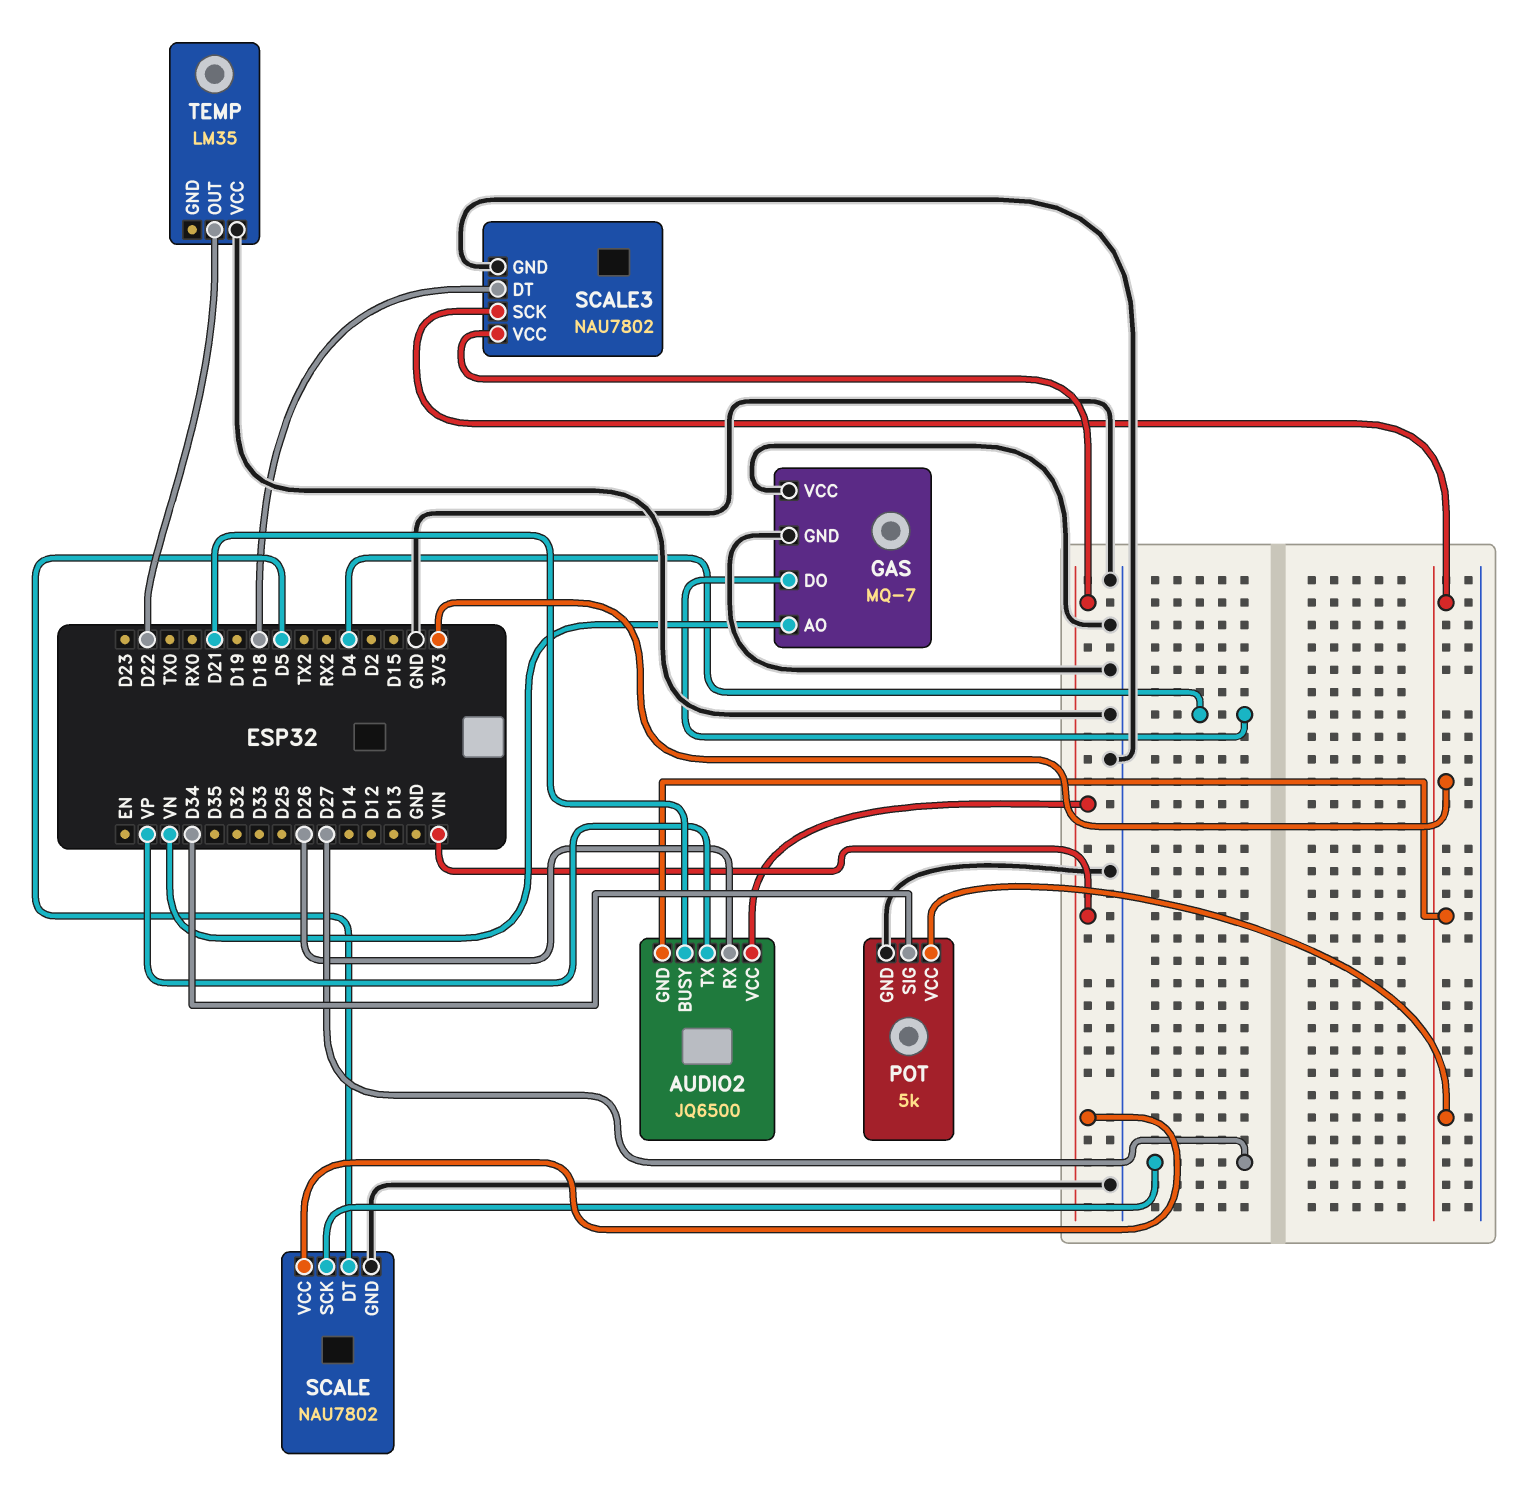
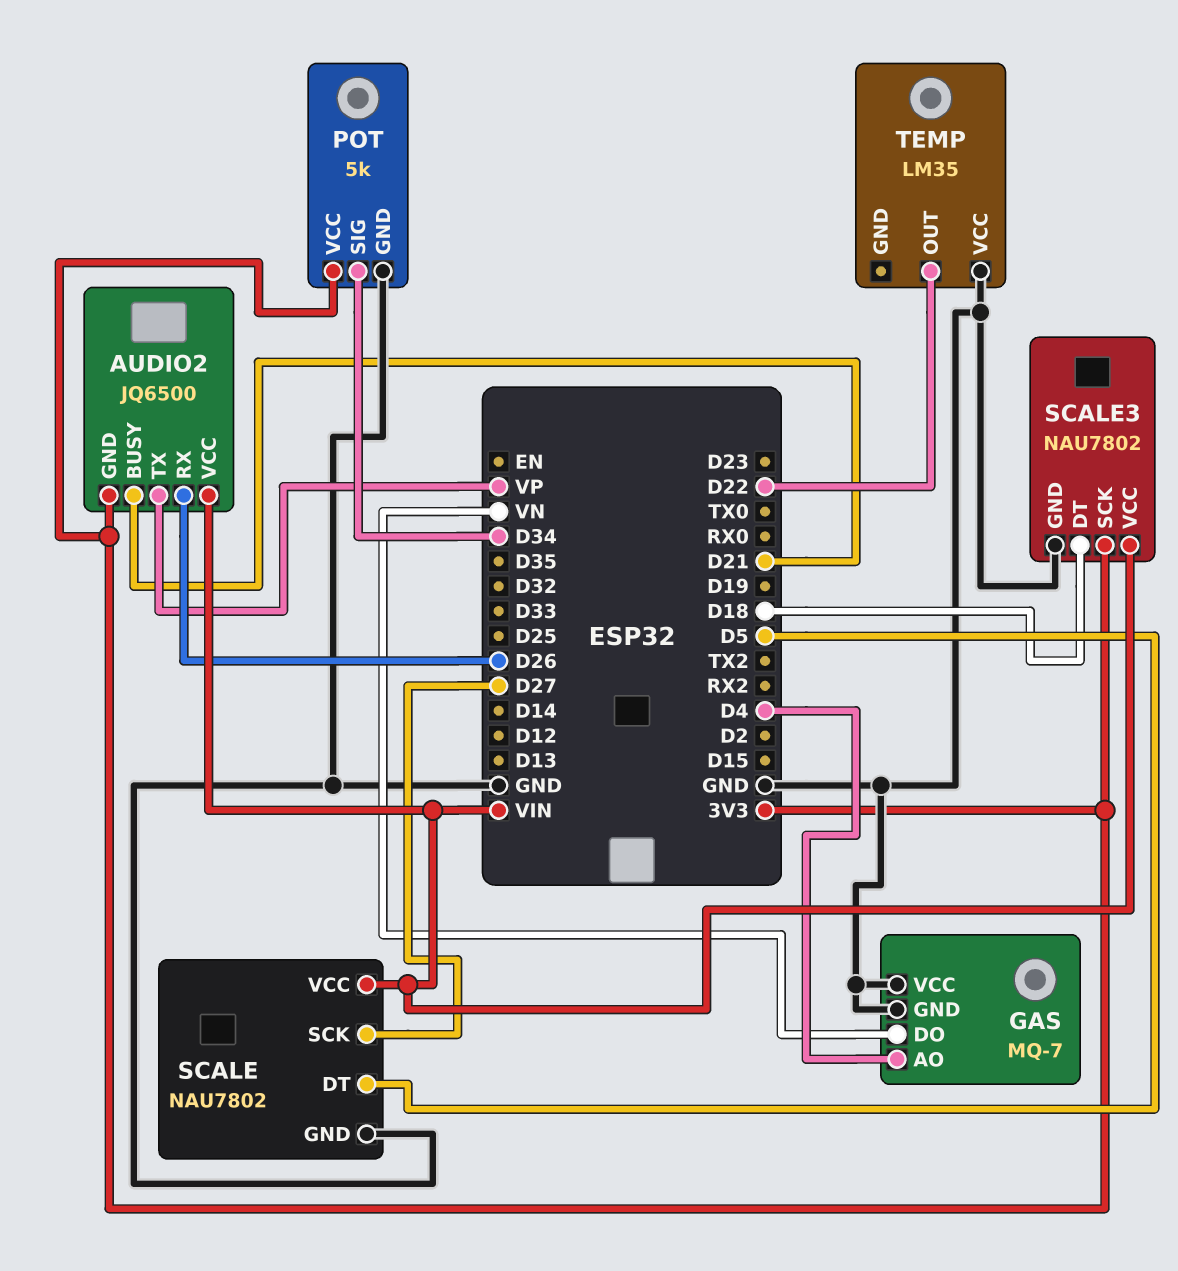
GAS pin AO: VN -> D4
GAS pin DO: D4 -> VN

